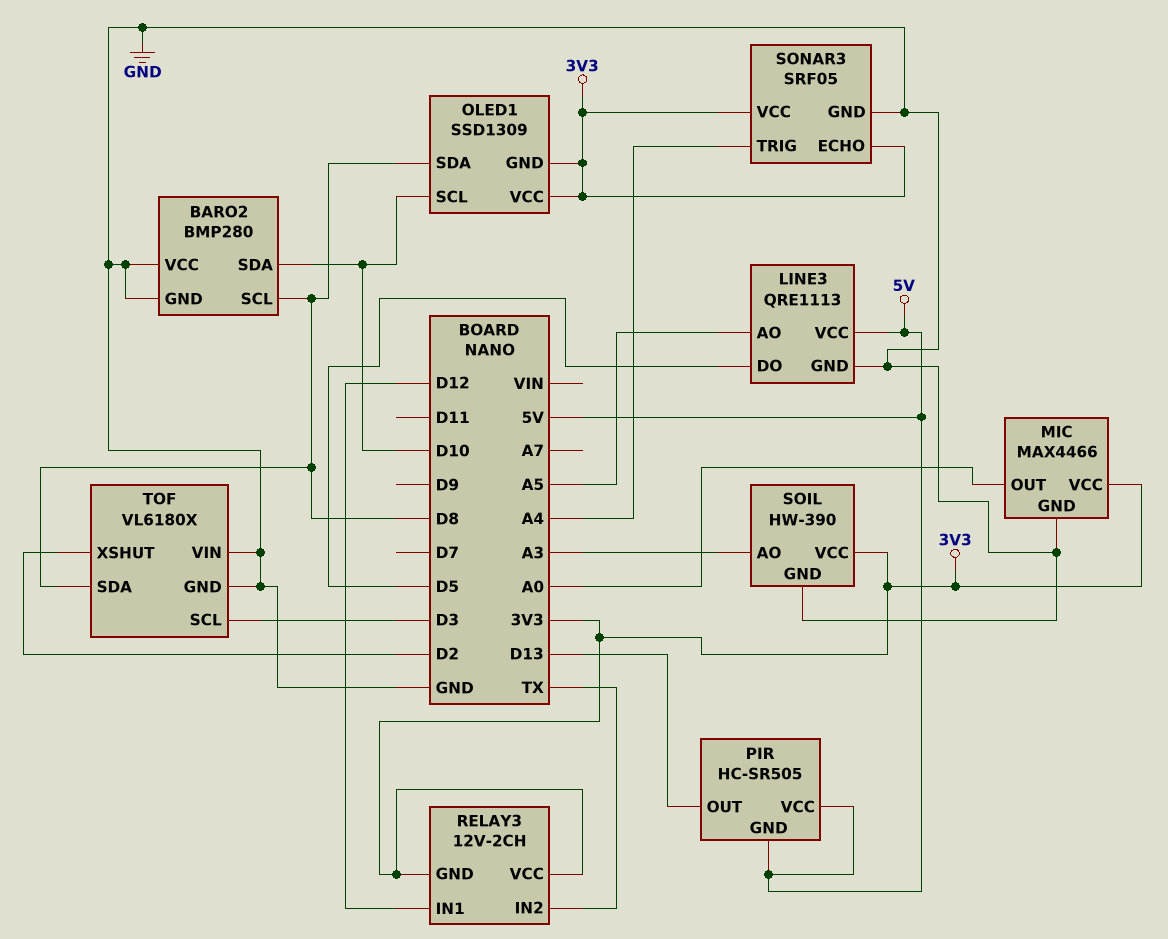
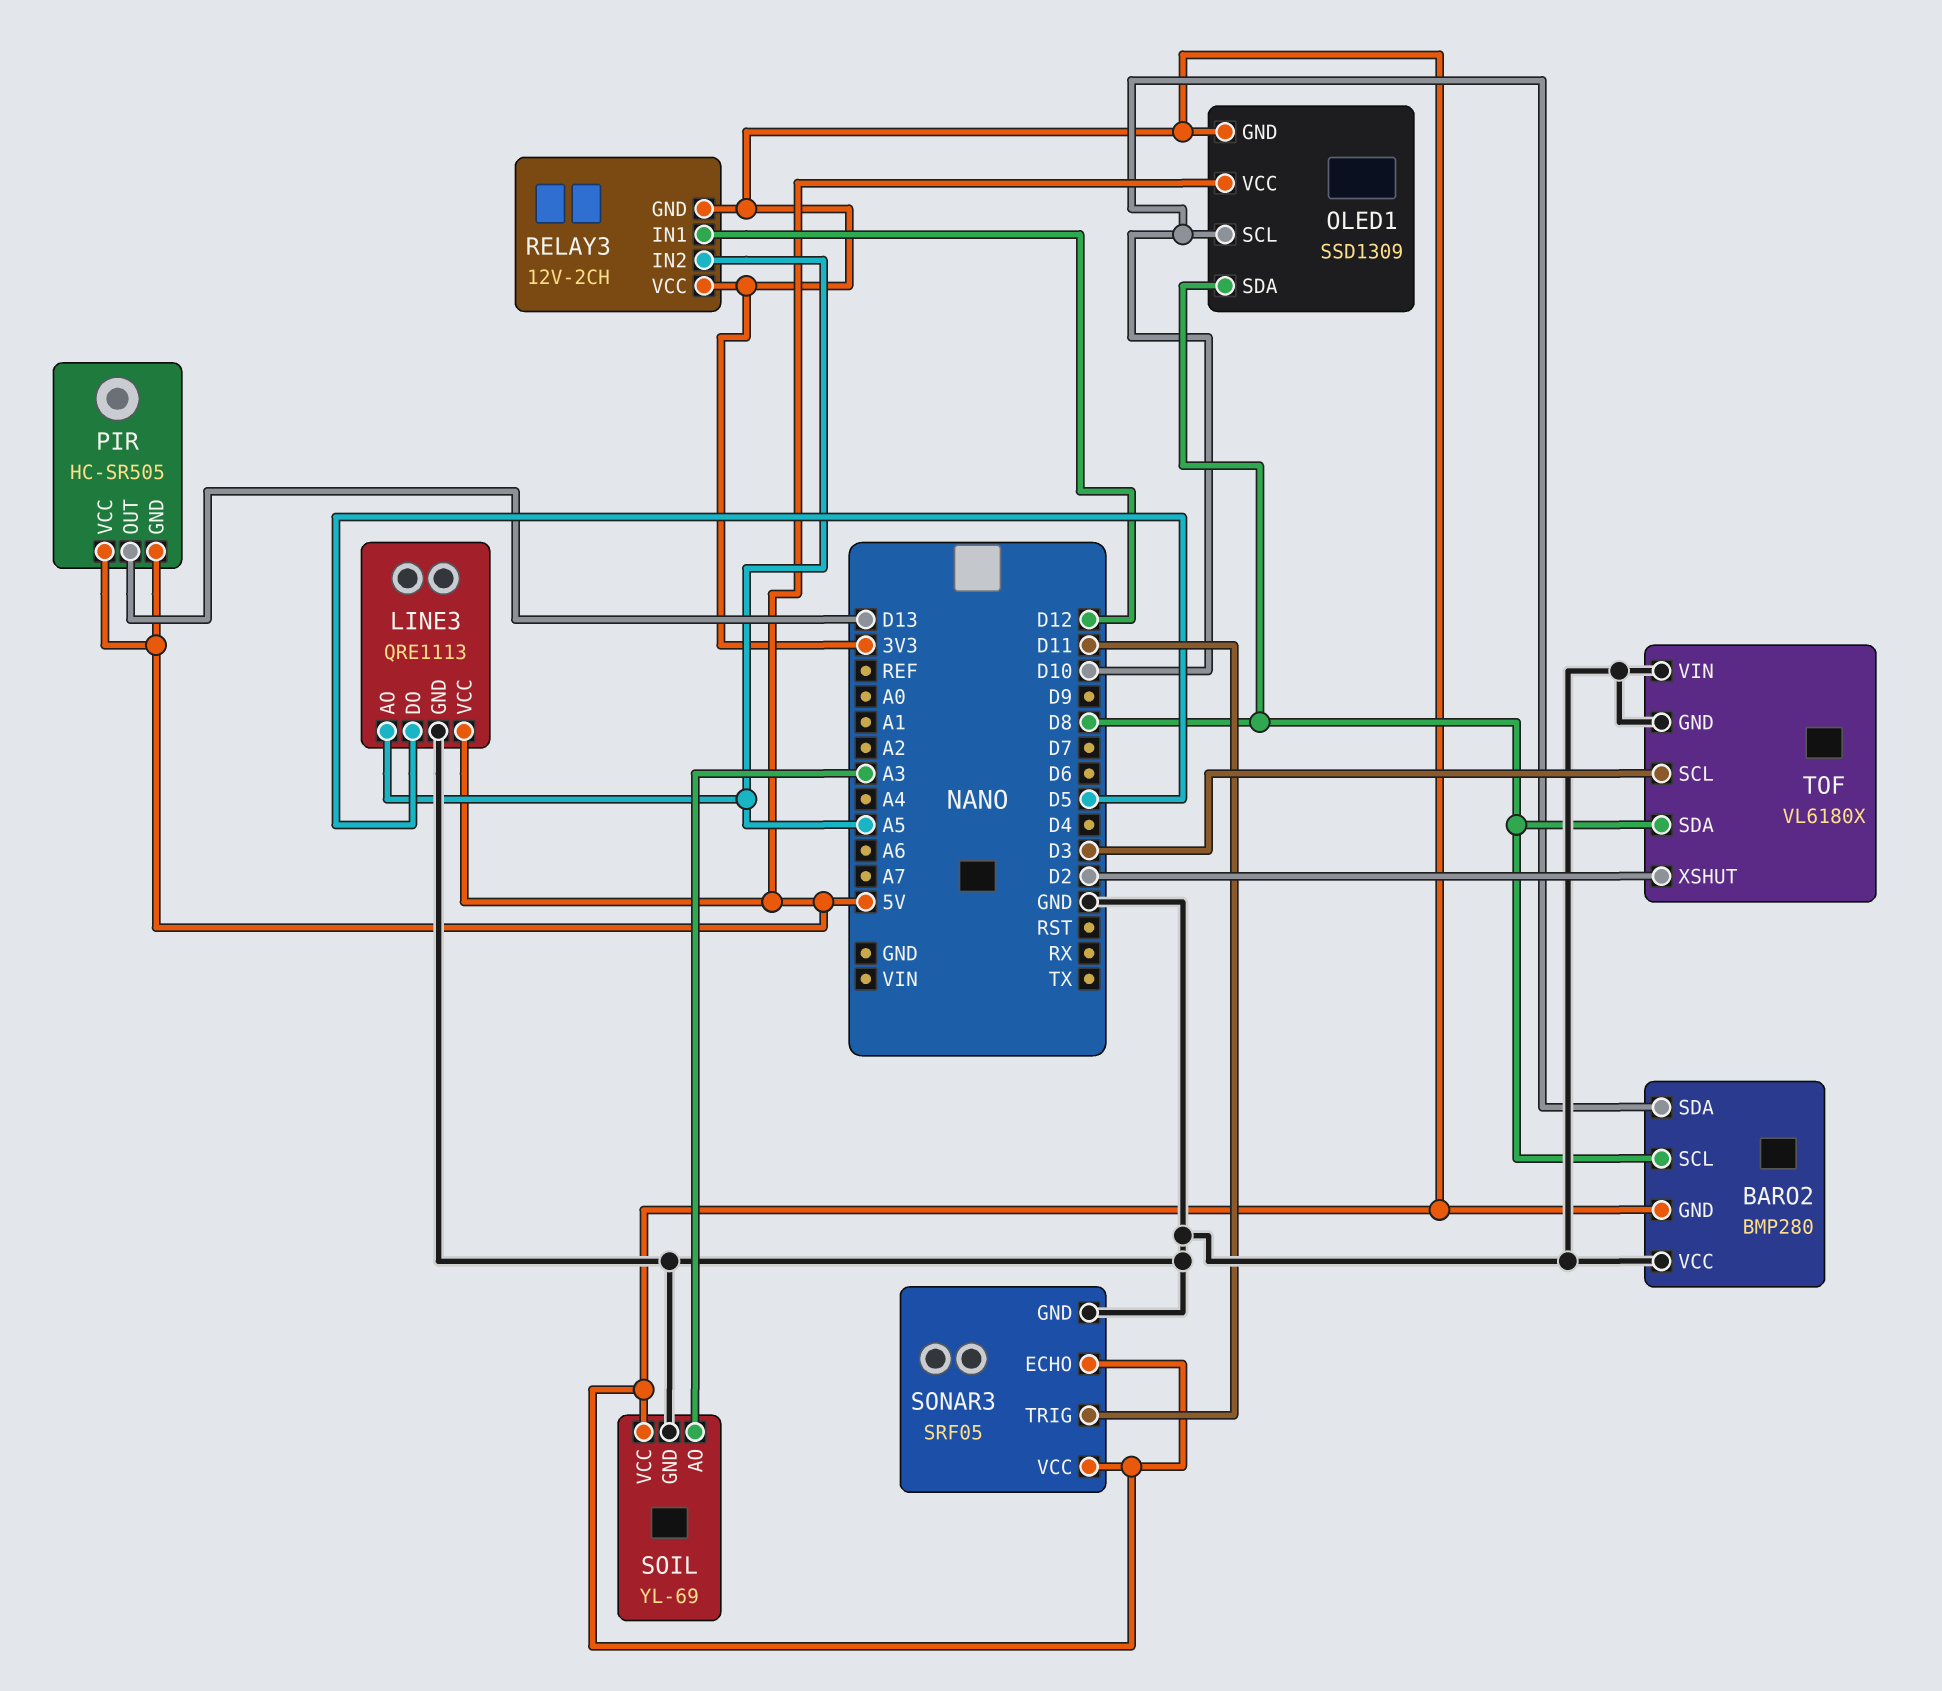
BARO2 pin GND: GND -> 3V3
MIC: MAX4466 -> none
MIC pin GND: GND -> none
MIC pin OUT: A0 -> none
MIC pin VCC: 3V3 -> none
OLED1 pin VCC: 3V3 -> 5V
RELAY3 pin IN2: TX -> A5
SOIL: HW-390 -> YL-69
SONAR3 pin TRIG: A4 -> D11

